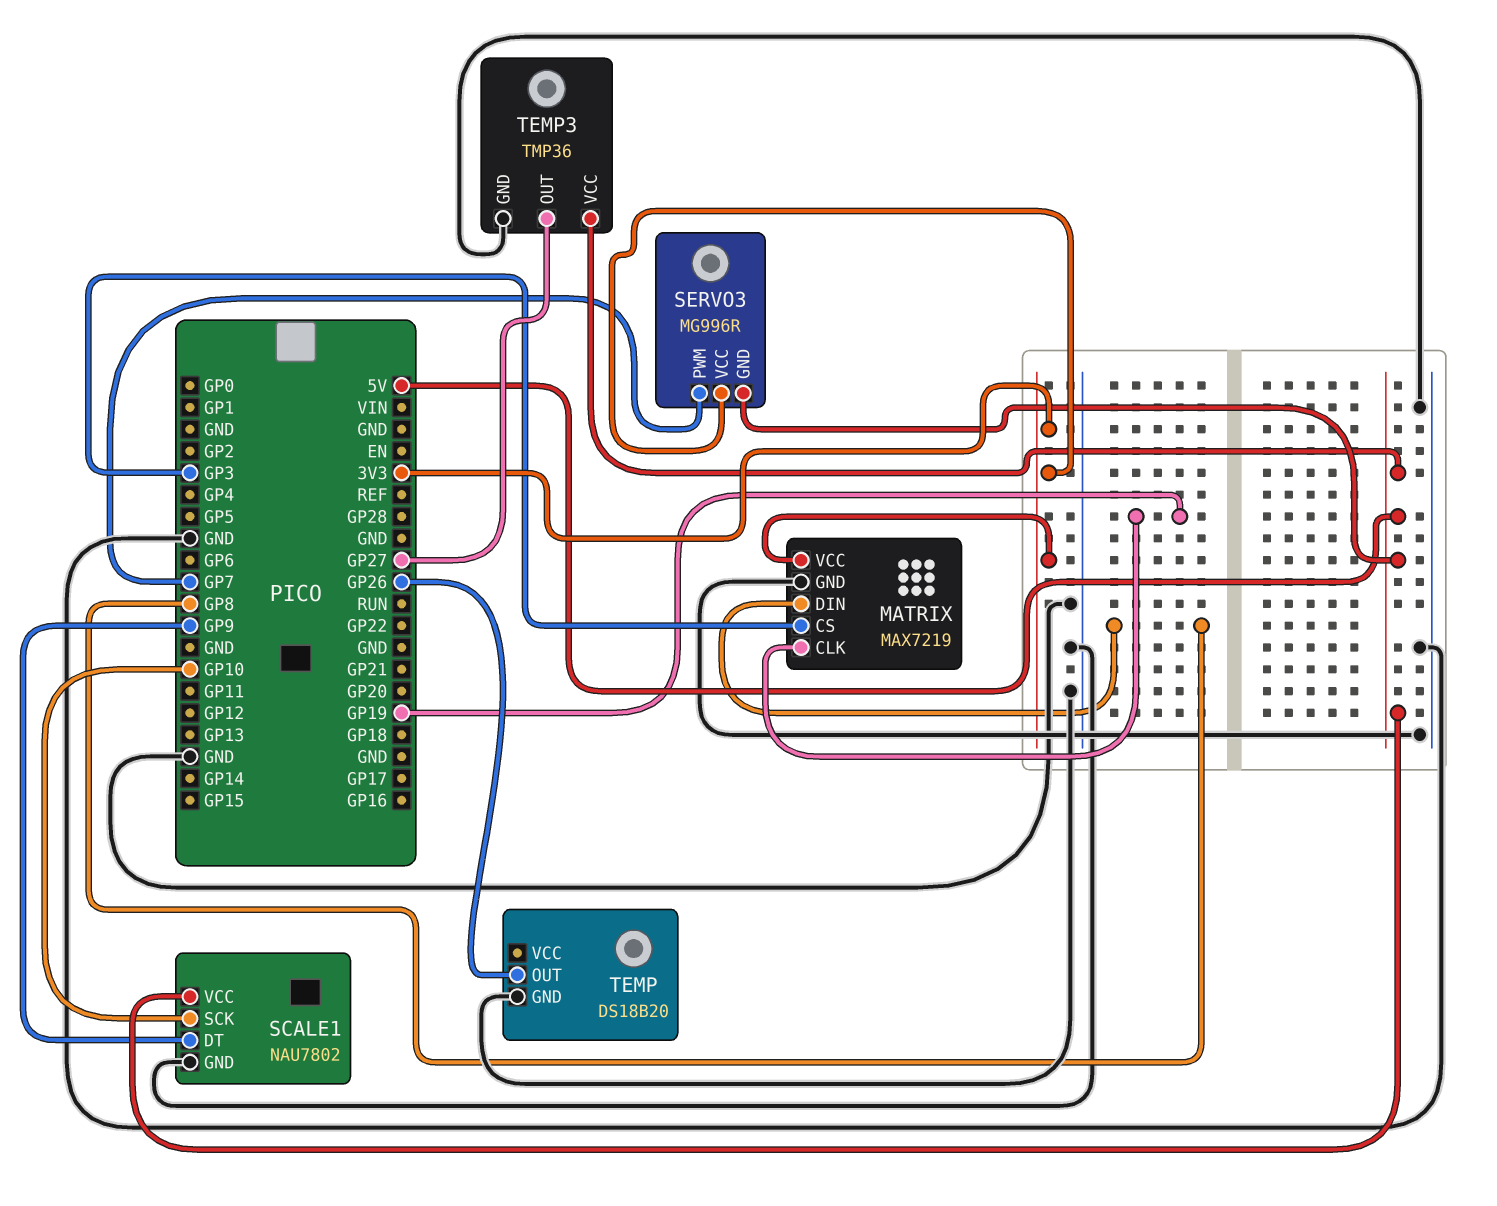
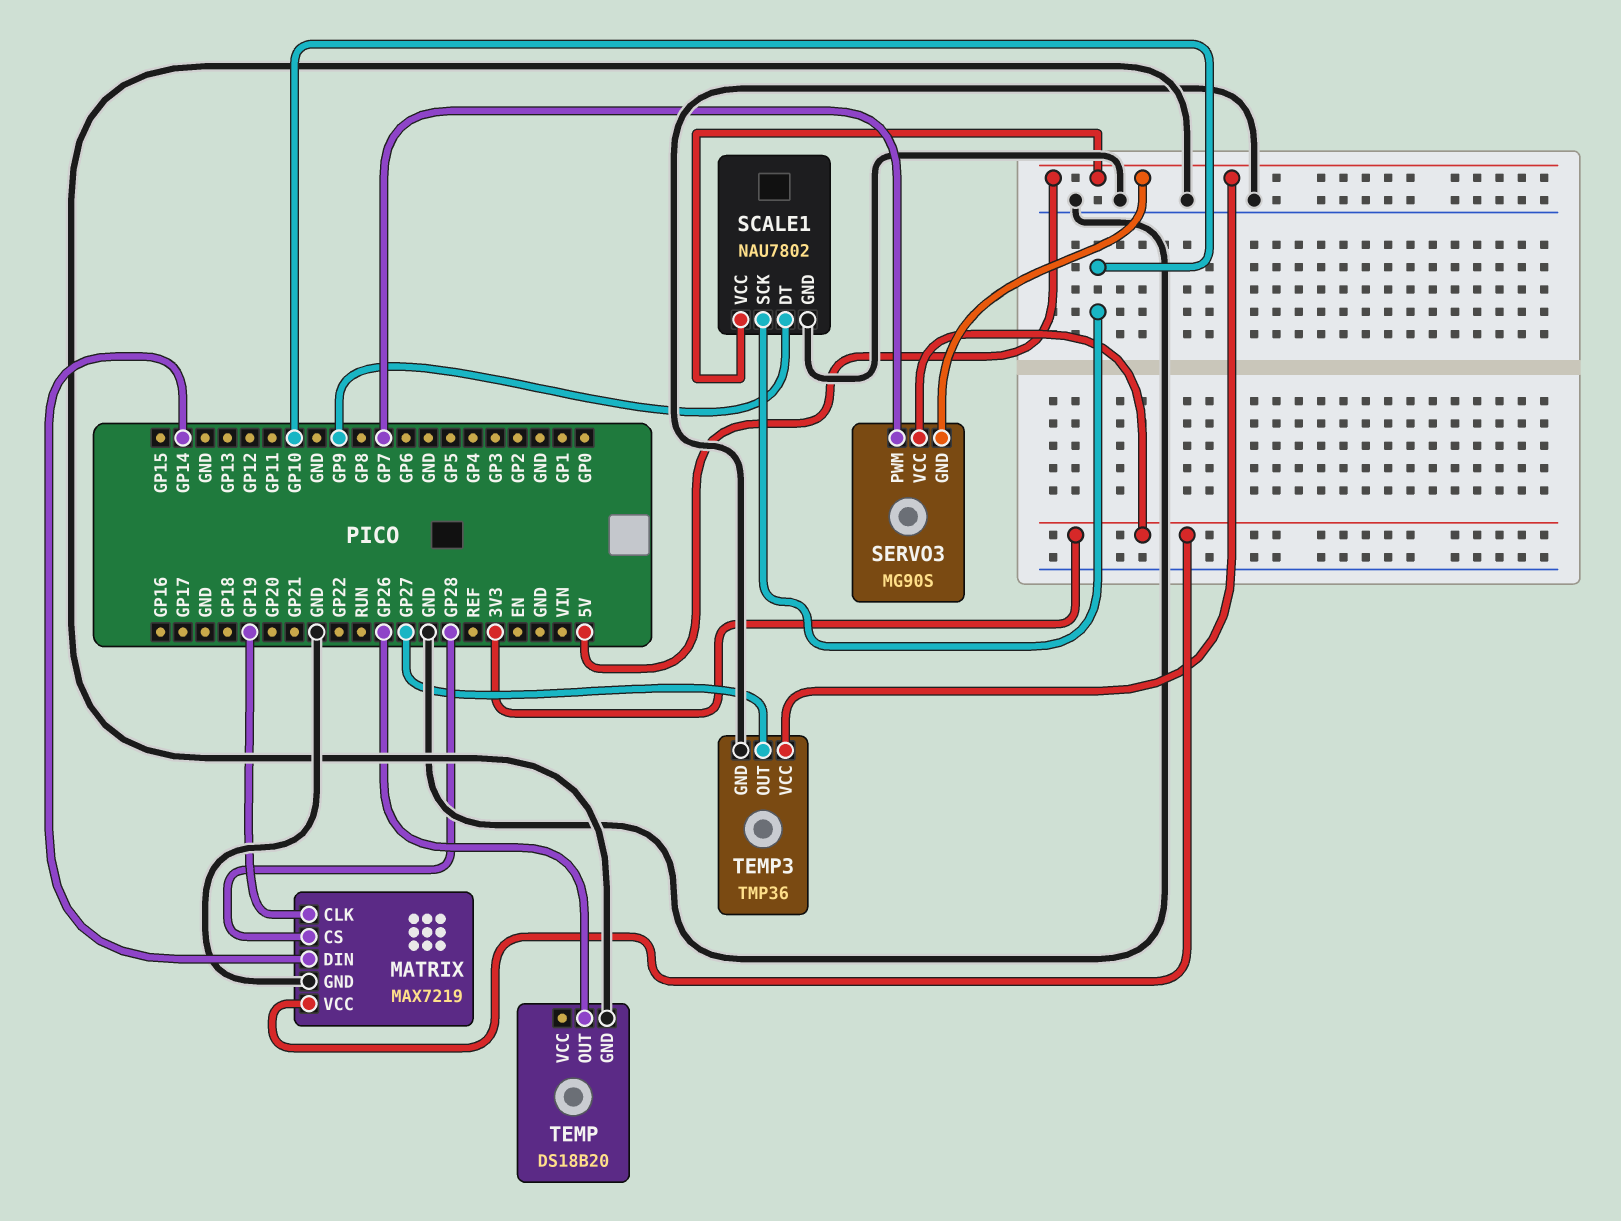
MATRIX pin CS: GP3 -> GP28
MATRIX pin DIN: GP8 -> GP14
SERVO3: MG996R -> MG90S

